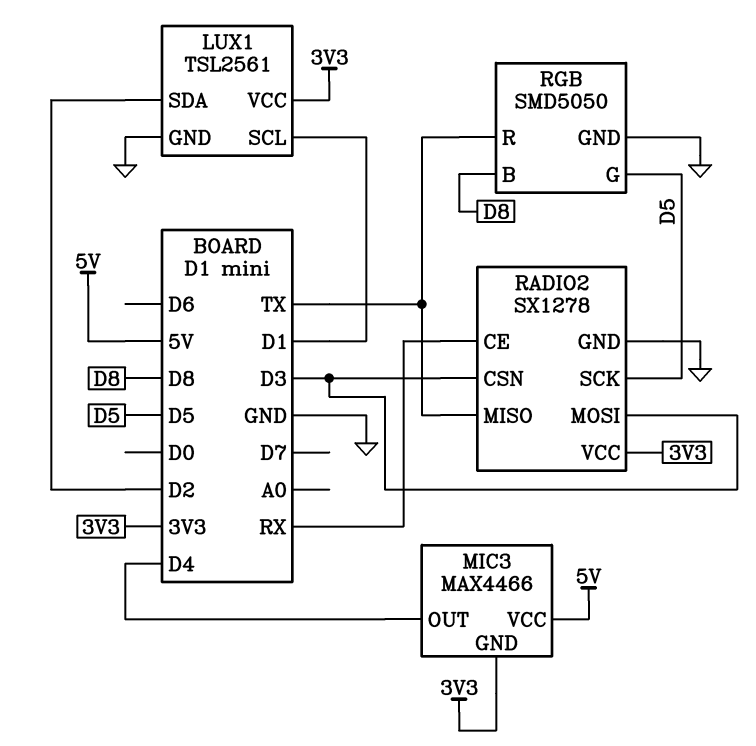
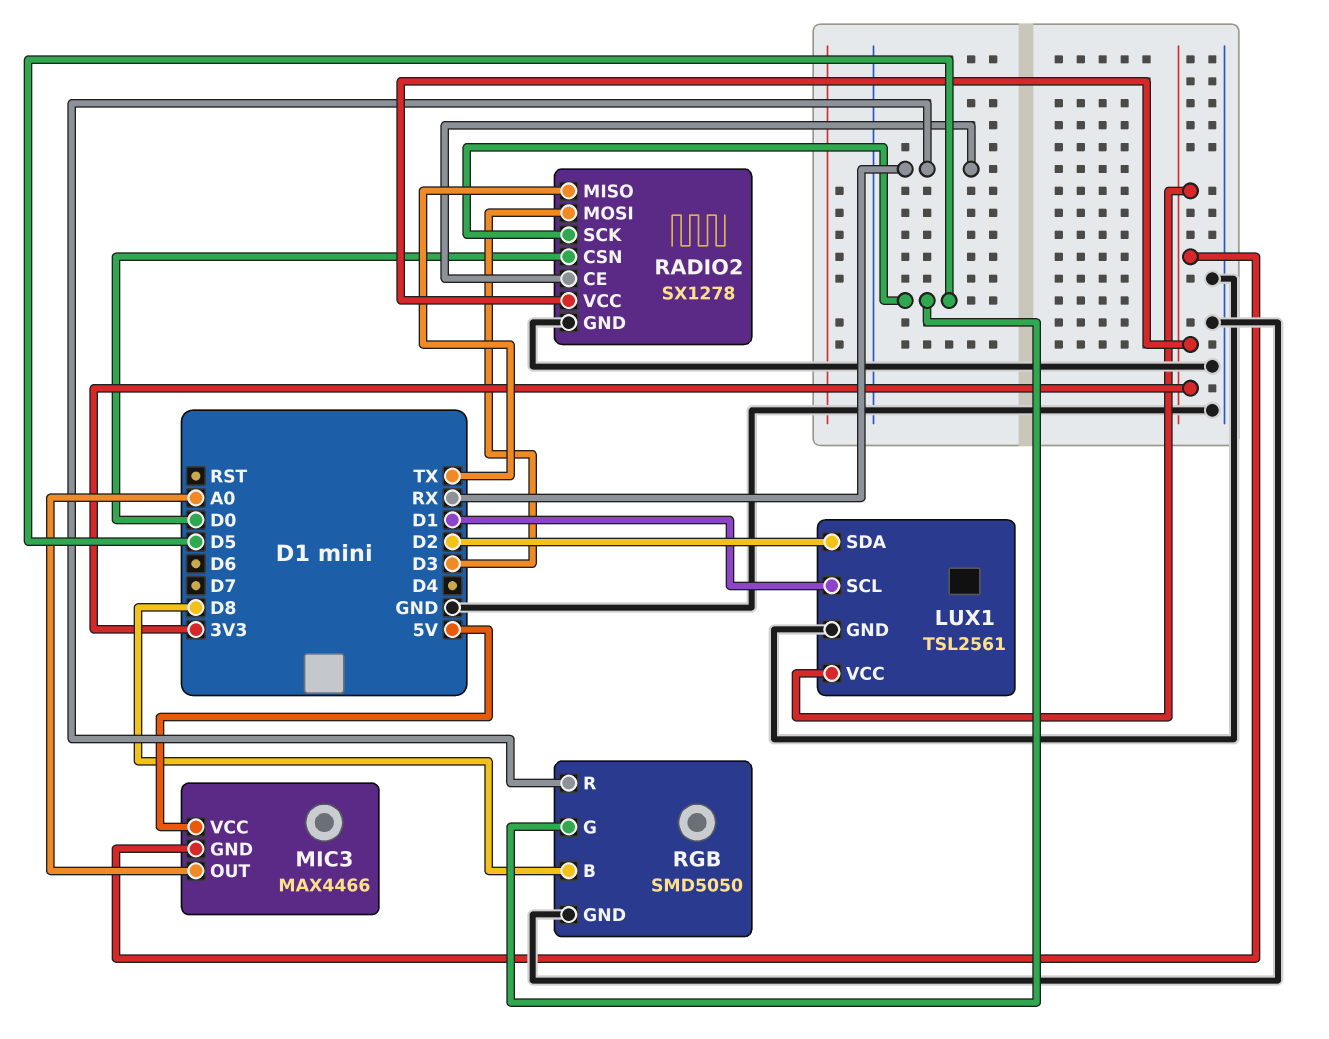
MIC3 pin OUT: D4 -> A0
RADIO2 pin CSN: D3 -> D0
RGB pin R: TX -> RX

